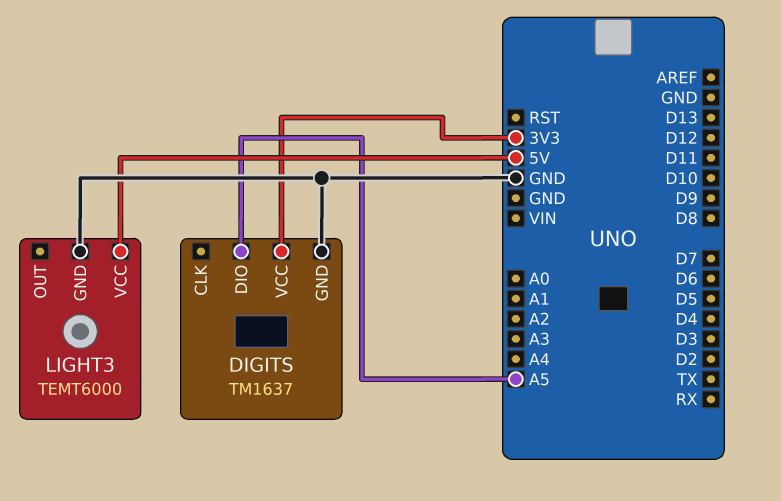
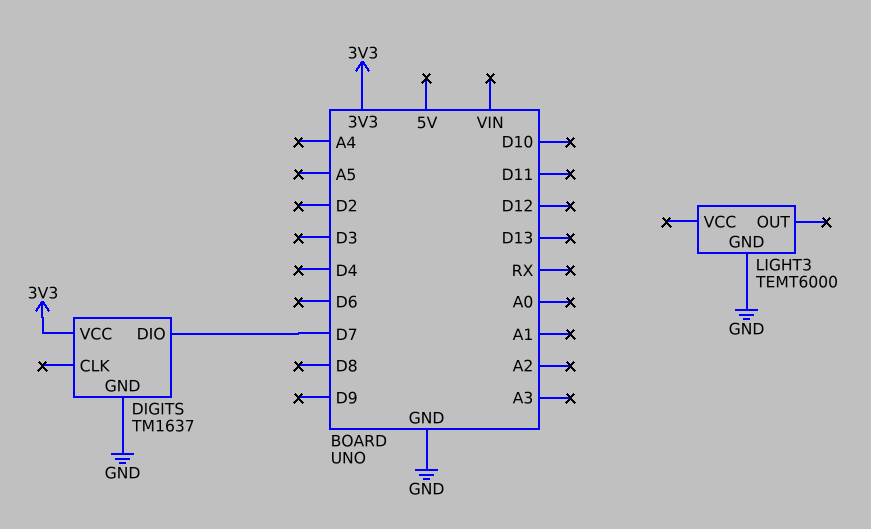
DIGITS pin DIO: A5 -> D7
LIGHT3 pin VCC: 5V -> none

